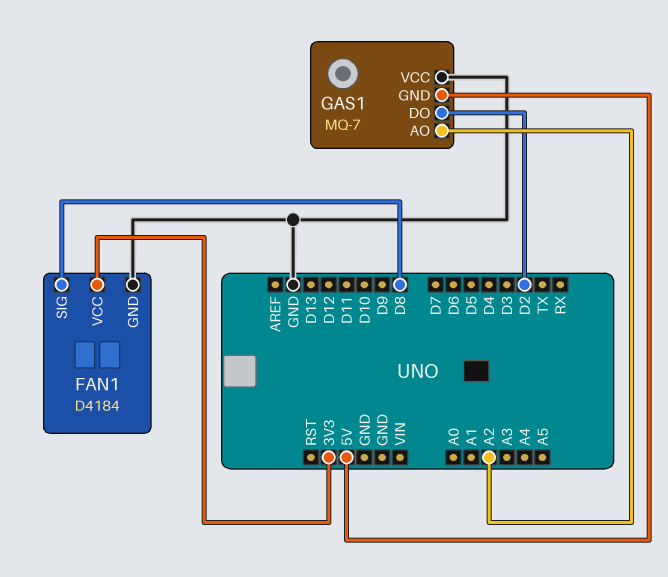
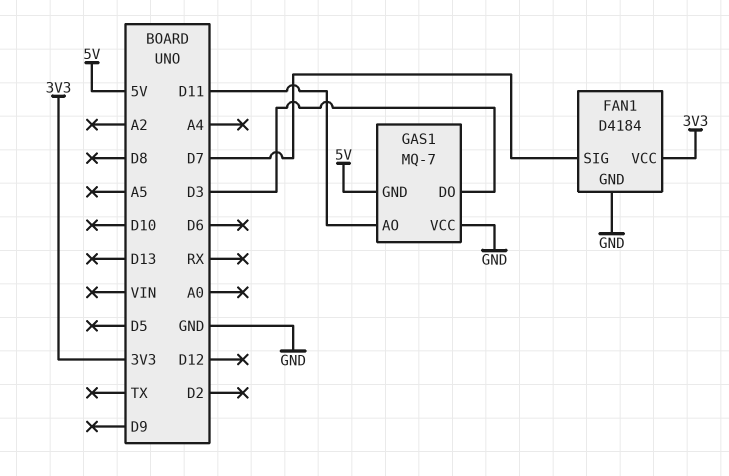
FAN1 pin SIG: D8 -> D7
GAS1 pin AO: A2 -> D11
GAS1 pin DO: D2 -> D3

